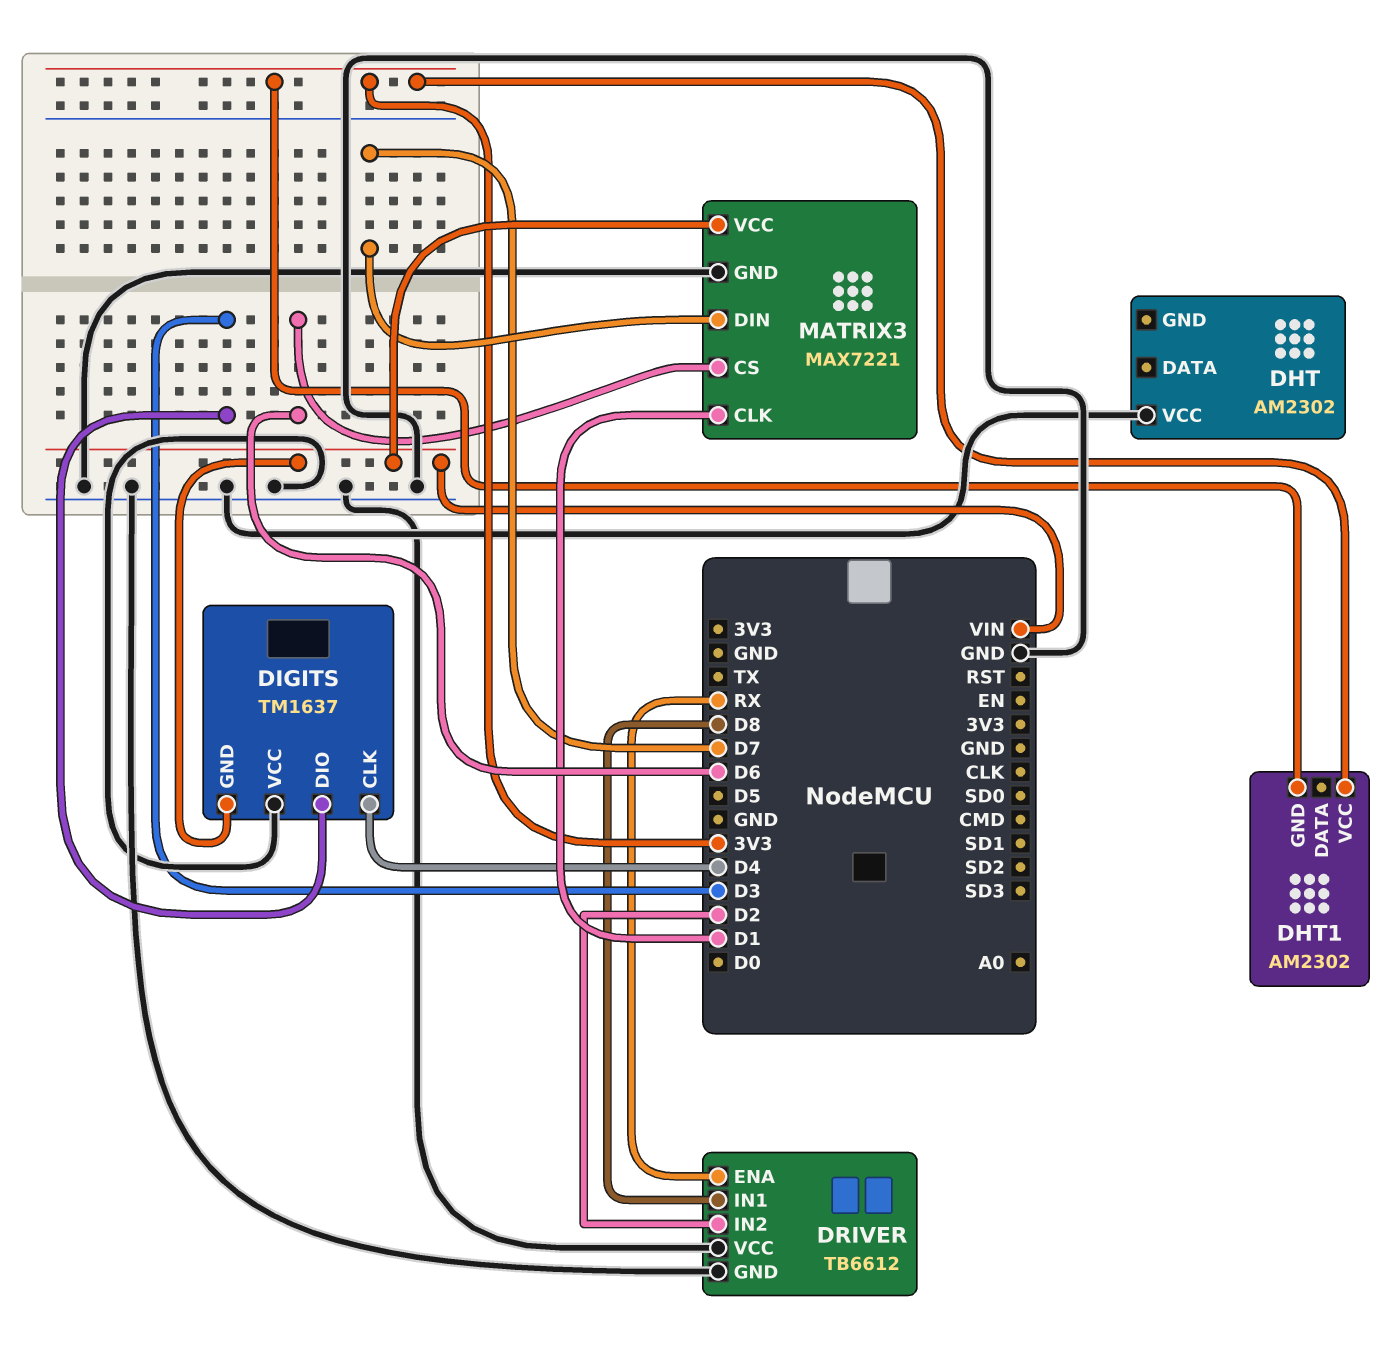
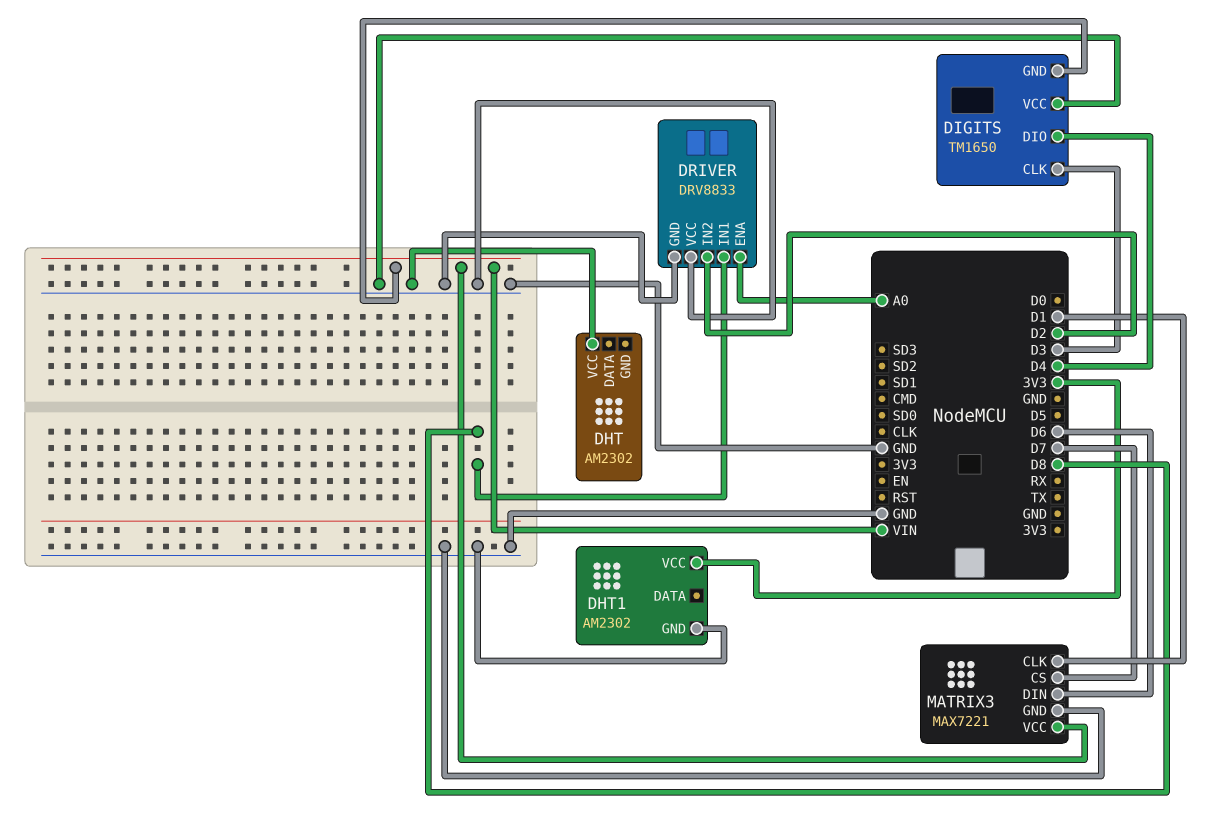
DHT1 pin GND: 3V3 -> GND
DIGITS: TM1637 -> TM1650
DIGITS pin CLK: D4 -> D3
DIGITS pin DIO: D3 -> D4
DRIVER: TB6612 -> DRV8833
DRIVER pin ENA: RX -> A0
MATRIX3 pin CS: D6 -> D7
MATRIX3 pin DIN: D7 -> D6

